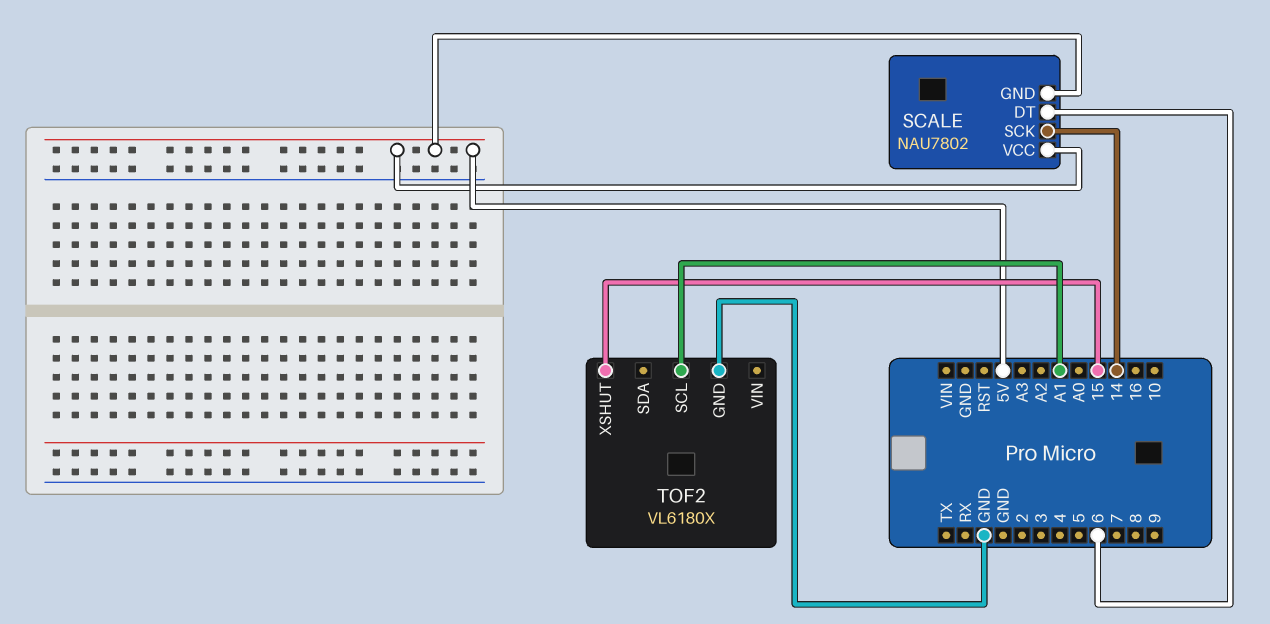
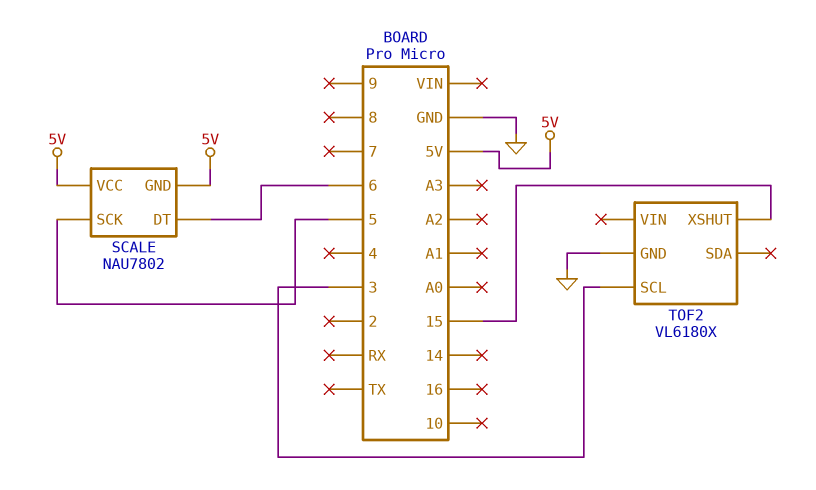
SCALE pin SCK: 14 -> 5
TOF2 pin SCL: A1 -> 3

